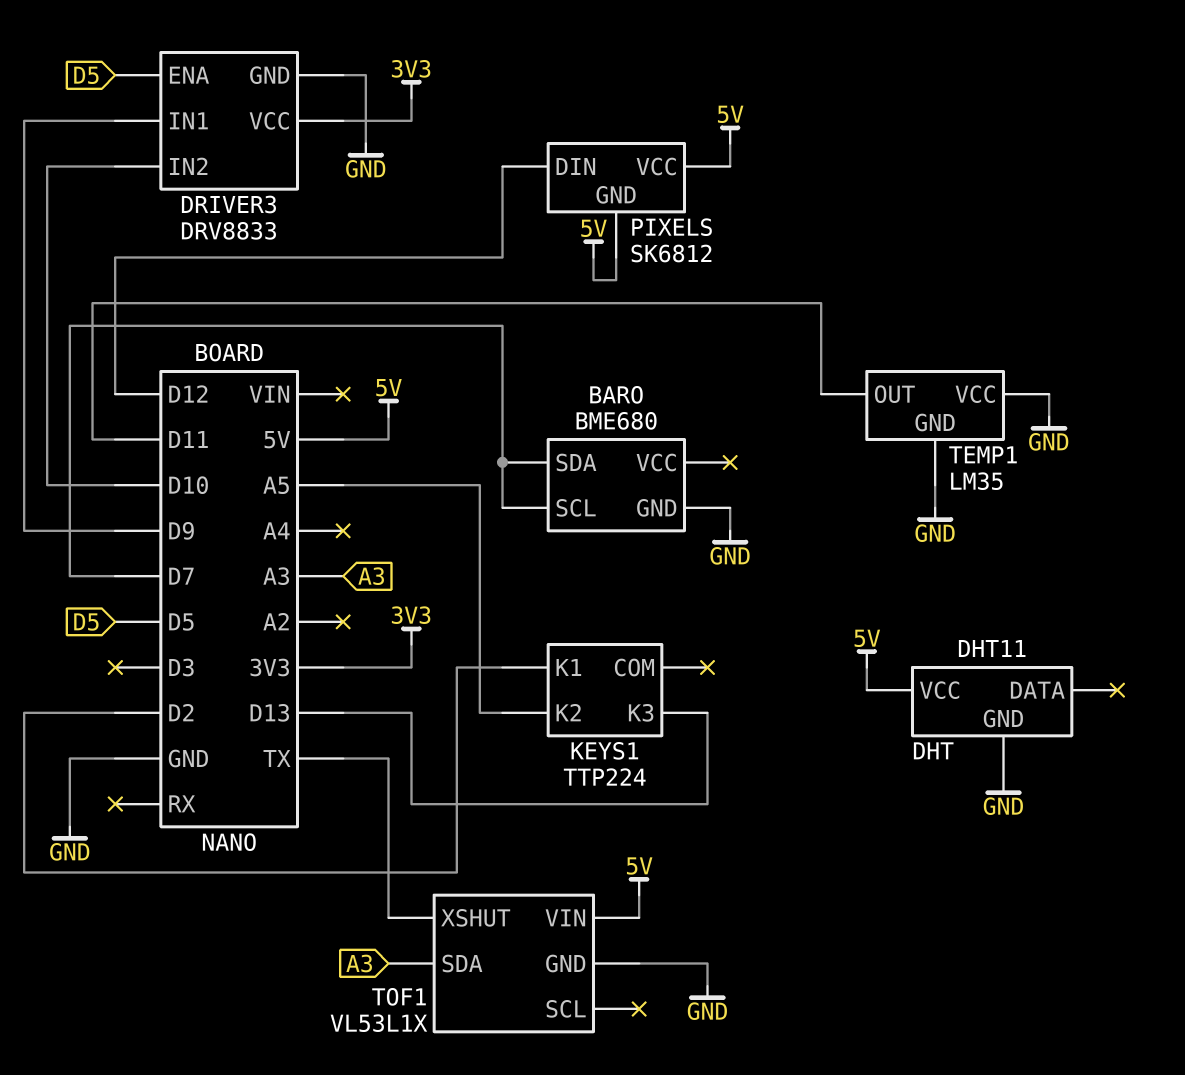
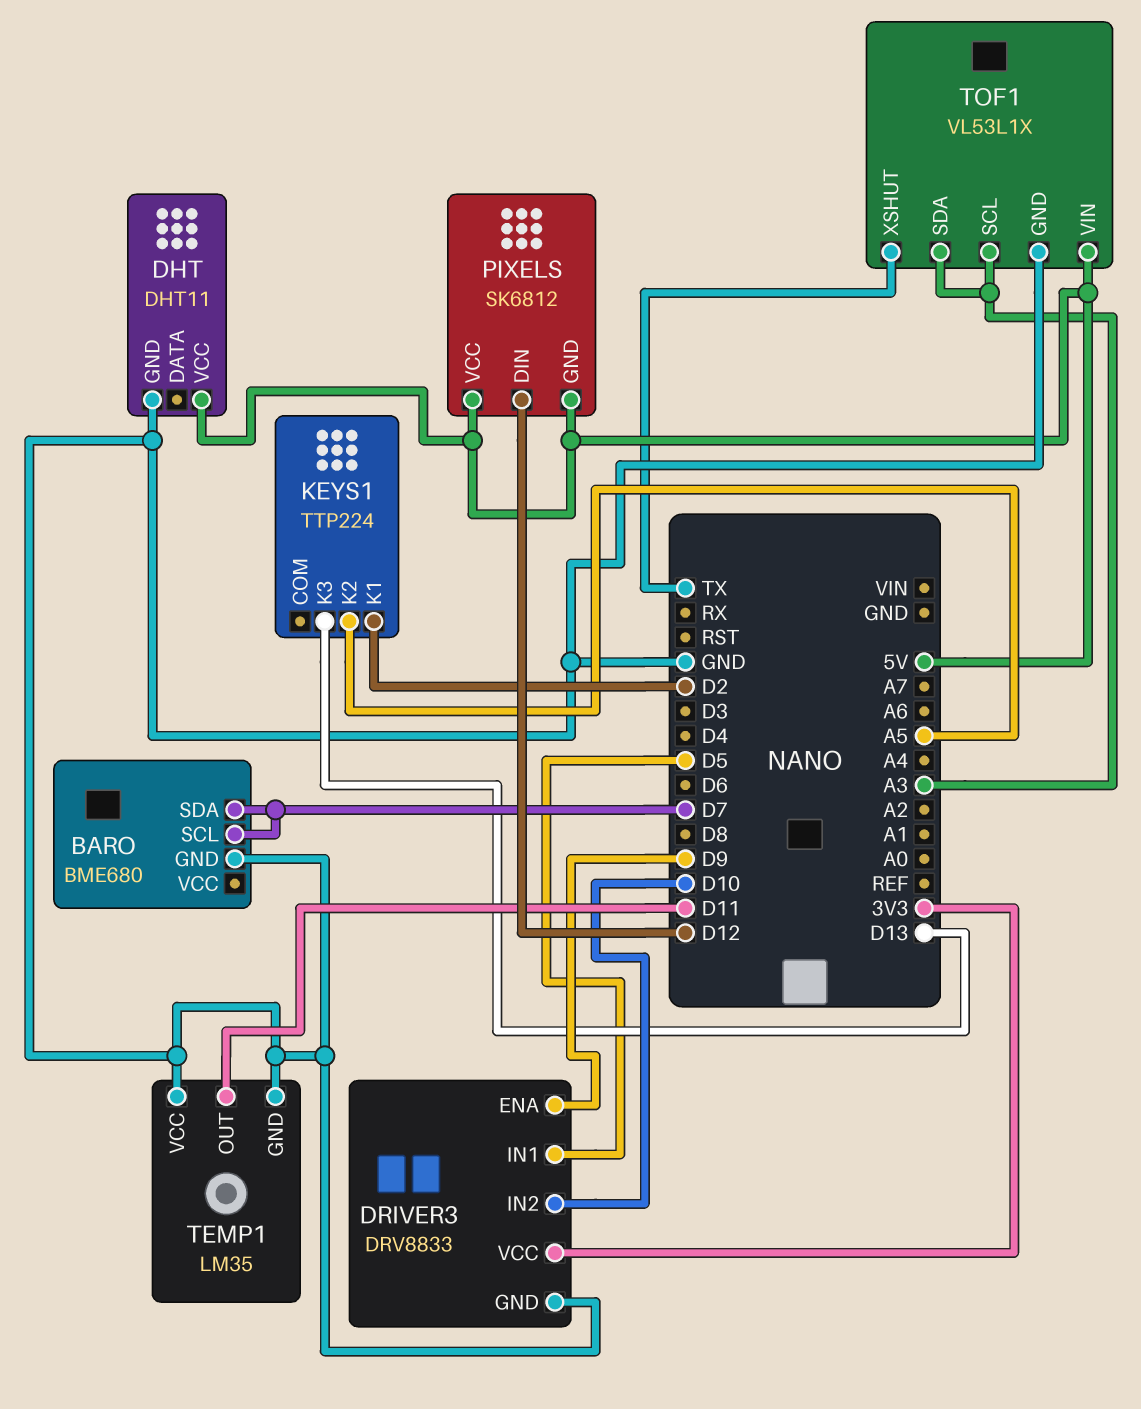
DRIVER3 pin ENA: D5 -> D9
DRIVER3 pin IN1: D9 -> D5
TOF1 pin SCL: none -> A3

